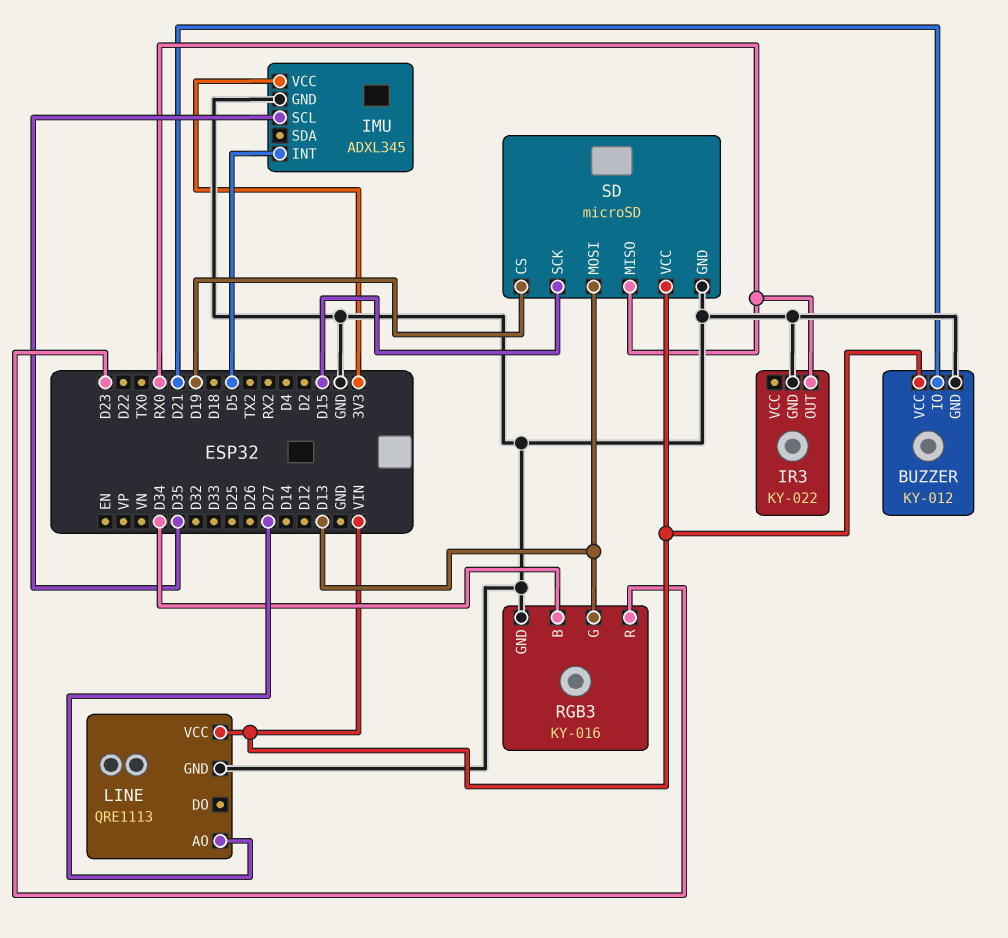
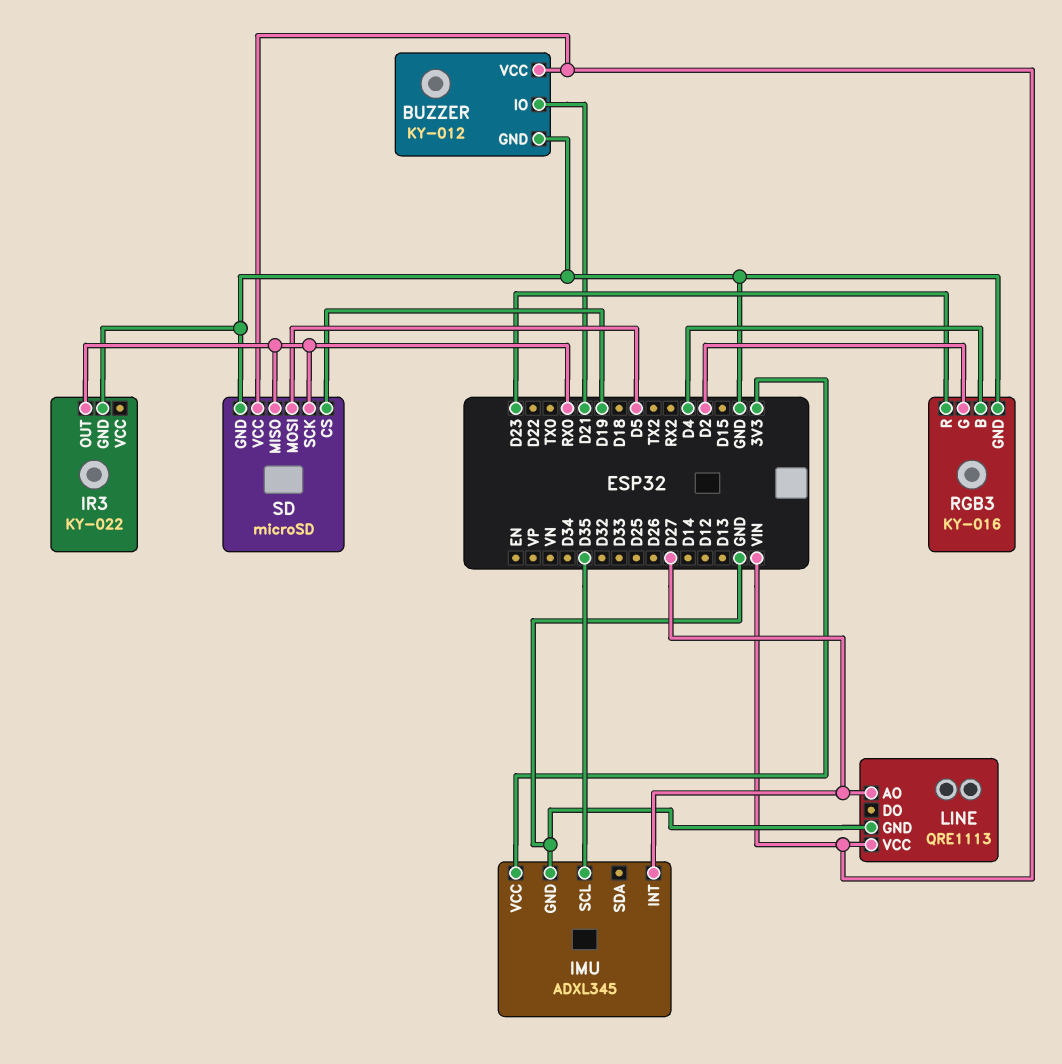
IMU pin INT: D5 -> D27
RGB3 pin B: D34 -> D4
RGB3 pin G: D13 -> D2
SD pin MOSI: D13 -> D5
SD pin SCK: D15 -> RX0

